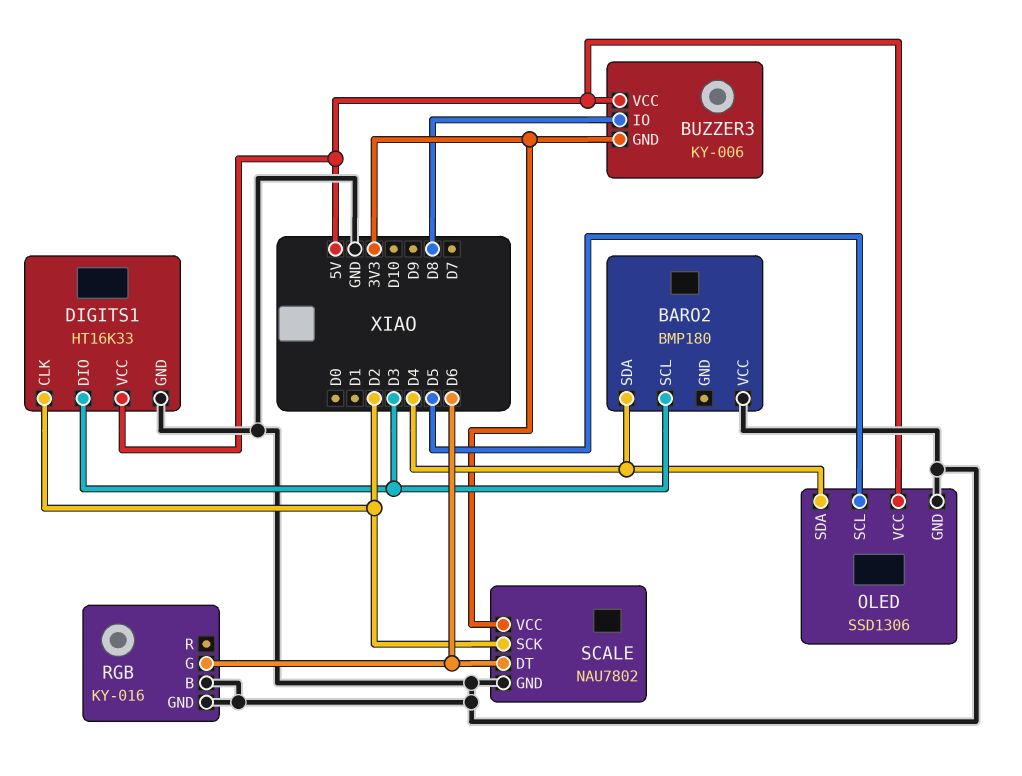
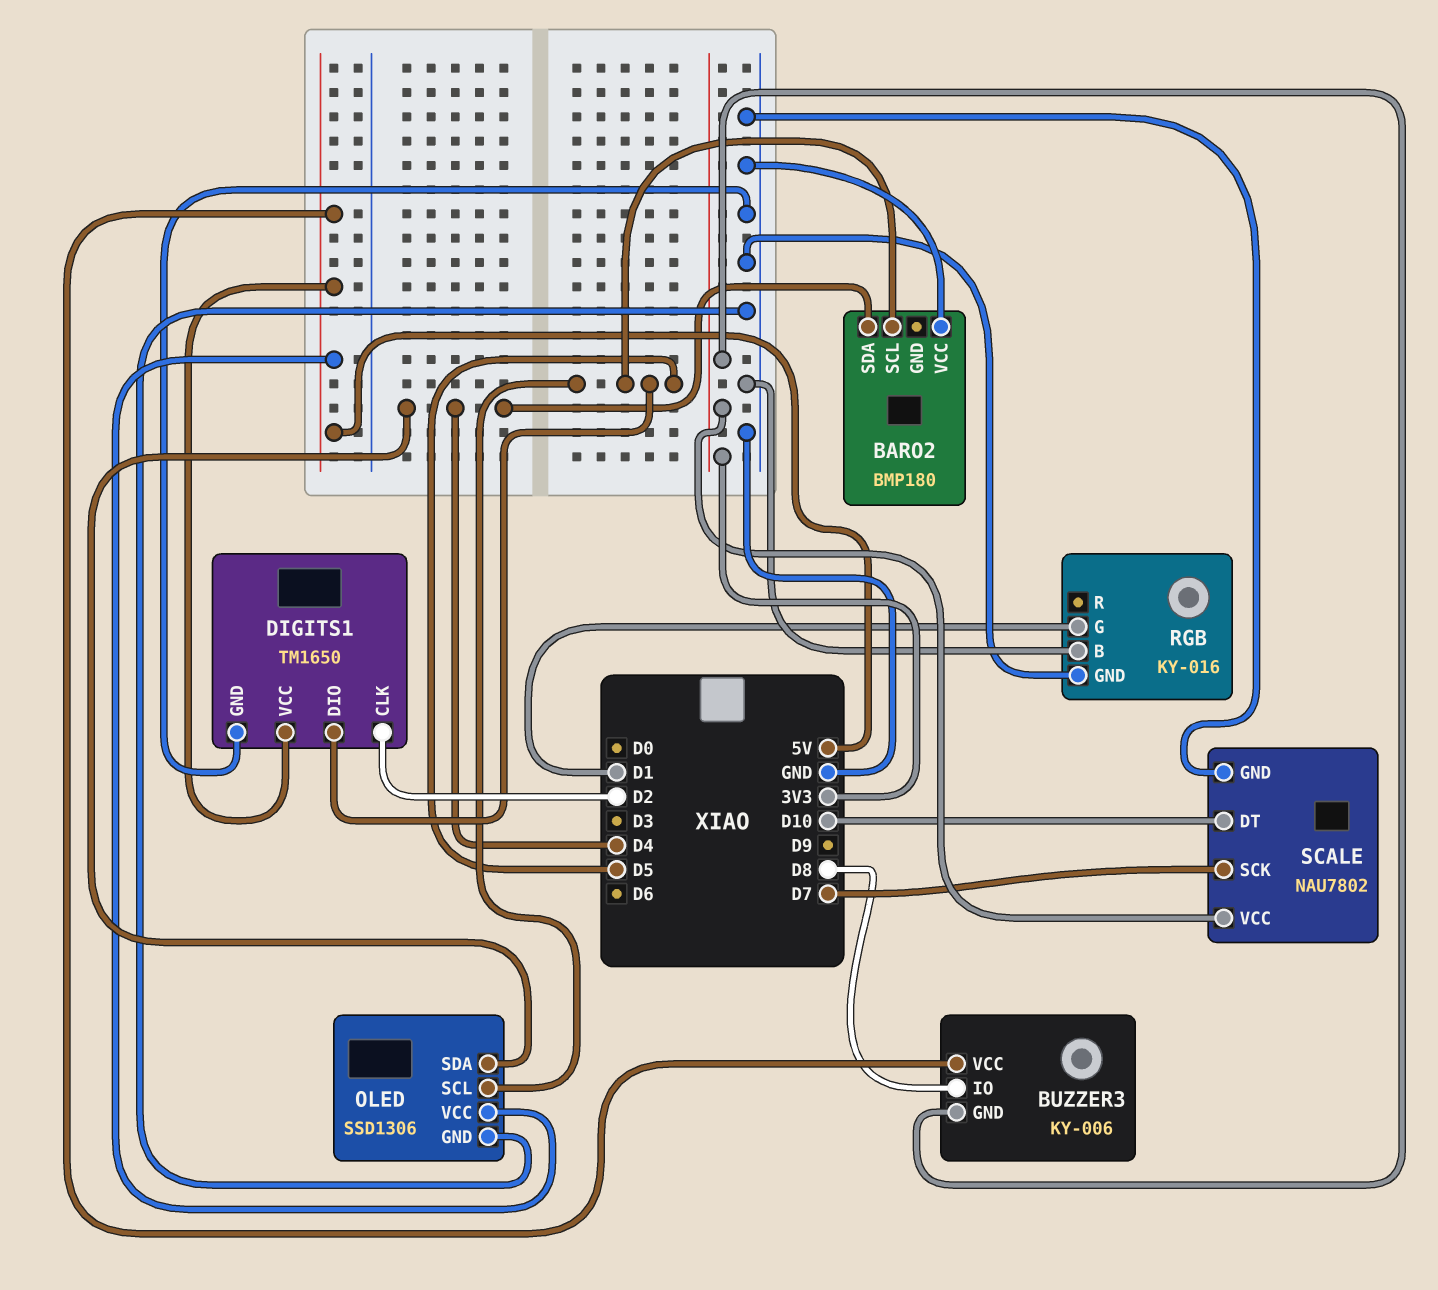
BARO2 pin SCL: D3 -> D5
DIGITS1: HT16K33 -> TM1650
DIGITS1 pin DIO: D3 -> D5
RGB pin G: D6 -> D1
SCALE pin DT: D6 -> D10
SCALE pin SCK: D2 -> D7

